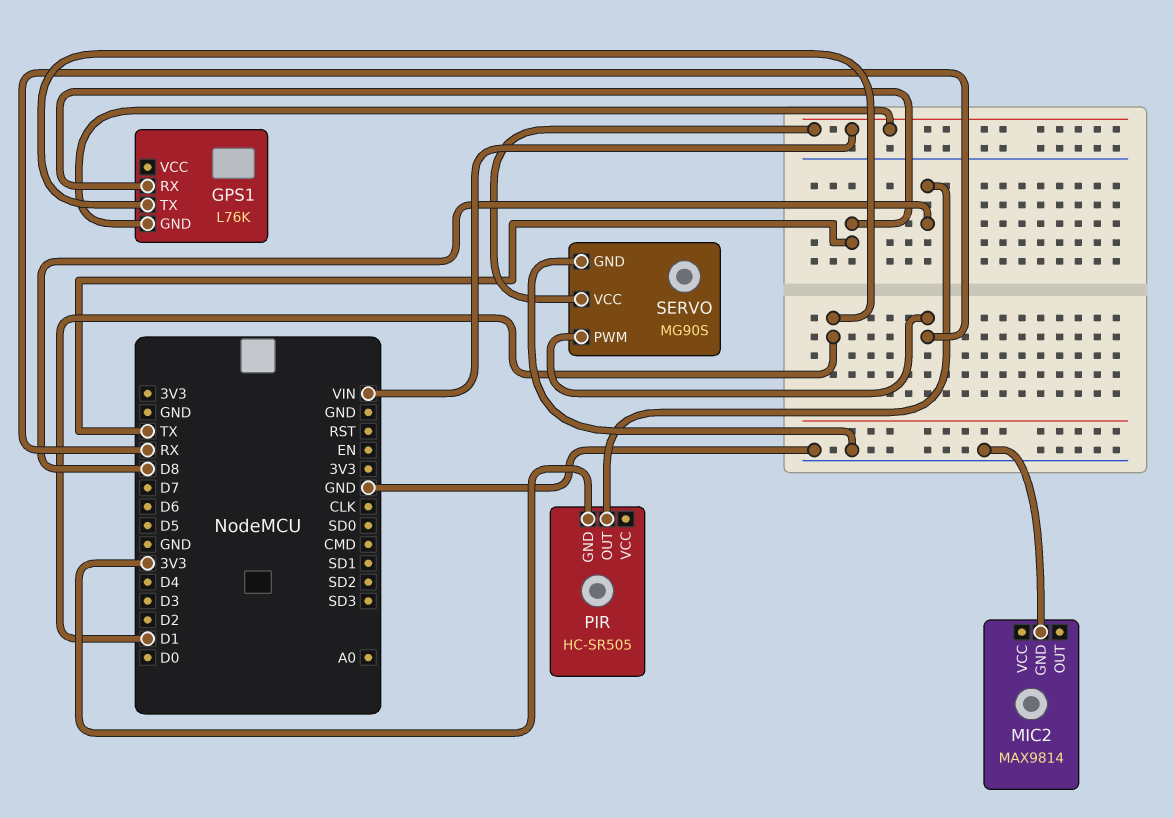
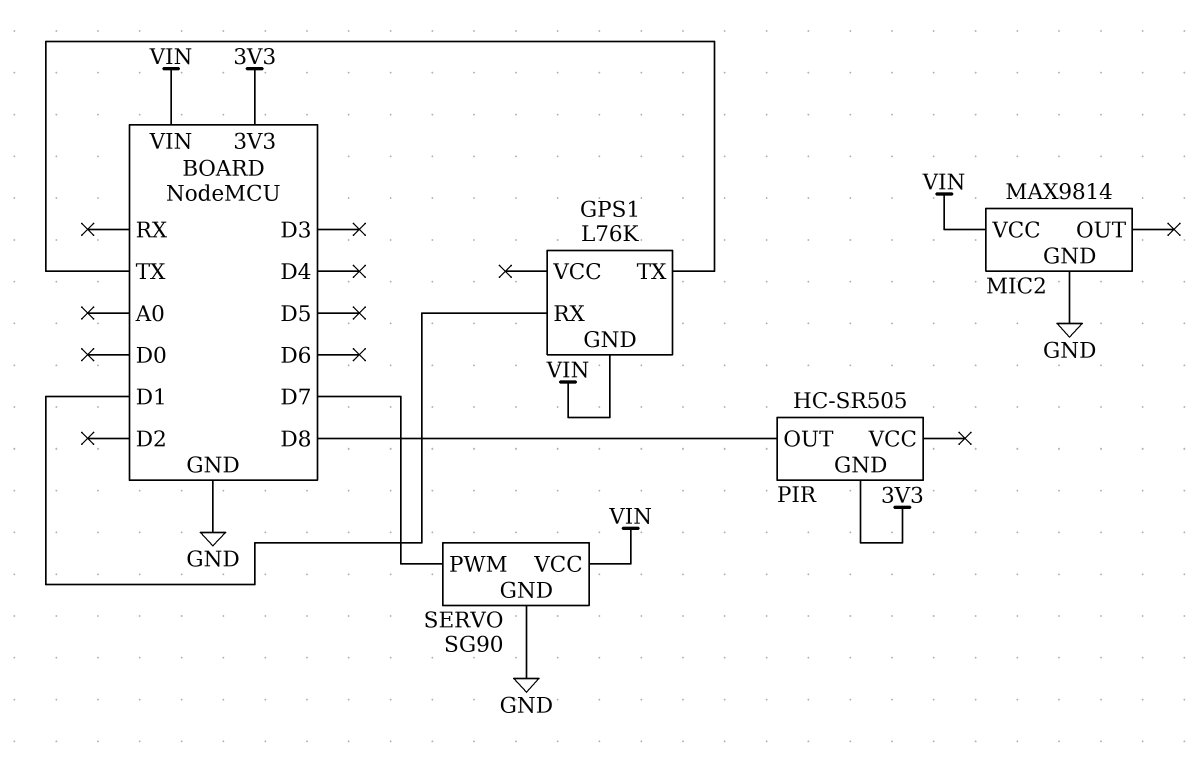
GPS1 pin RX: TX -> D1
GPS1 pin TX: D1 -> TX
MIC2 pin VCC: none -> VIN
SERVO: MG90S -> SG90
SERVO pin PWM: RX -> D7

